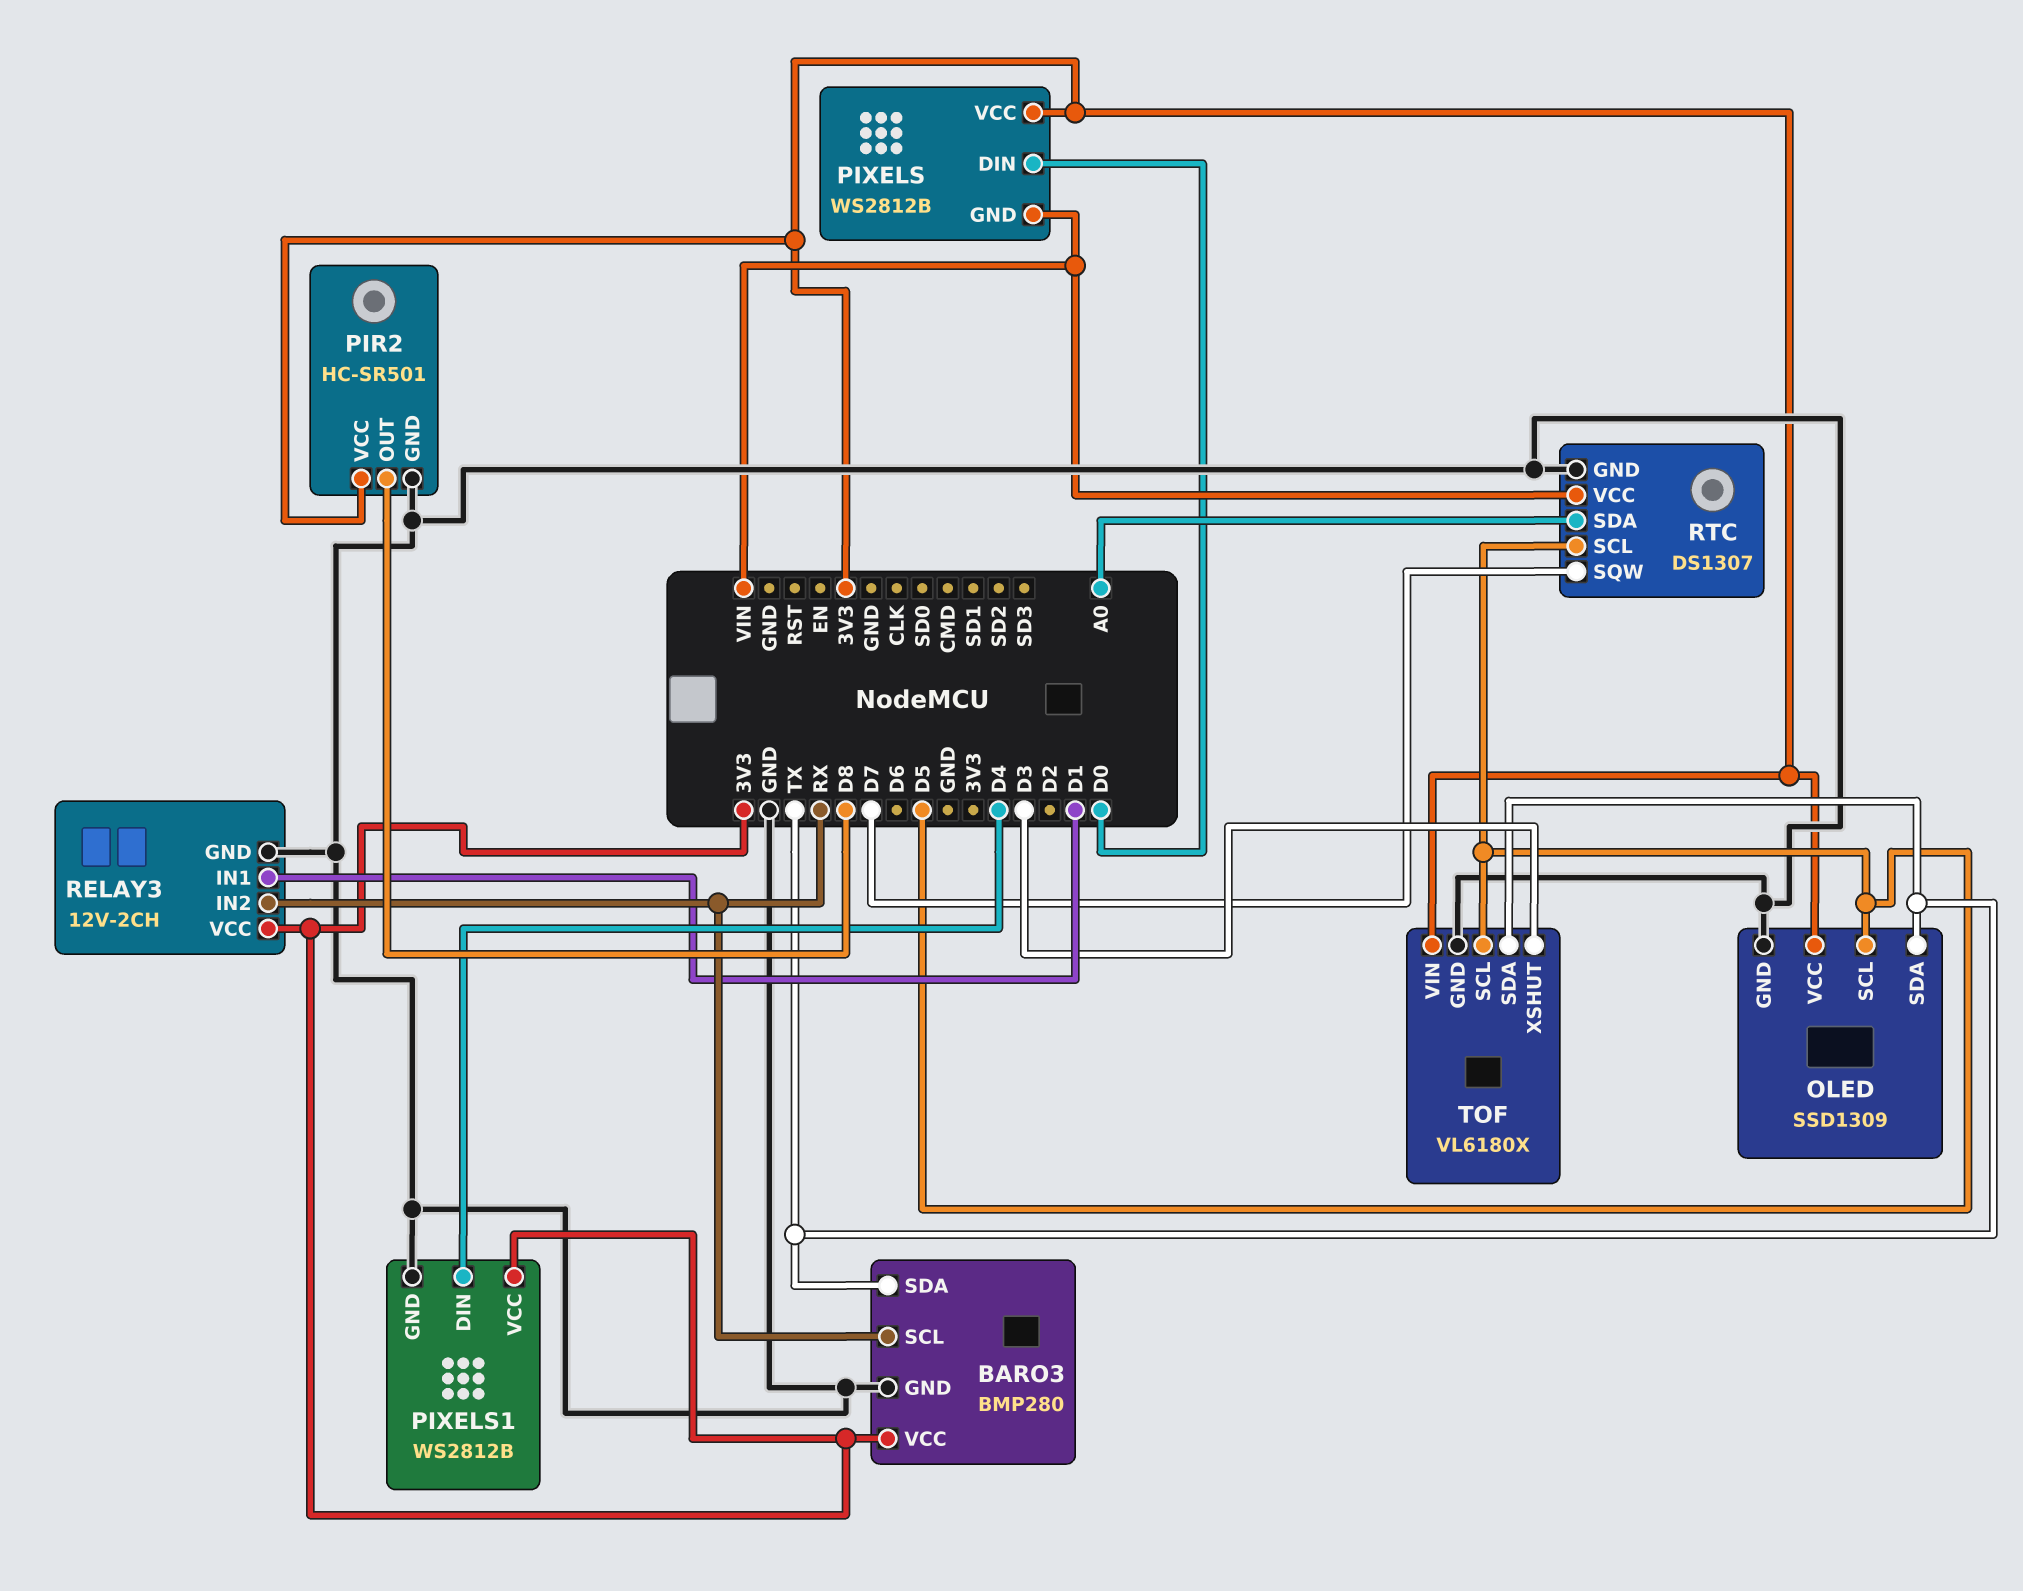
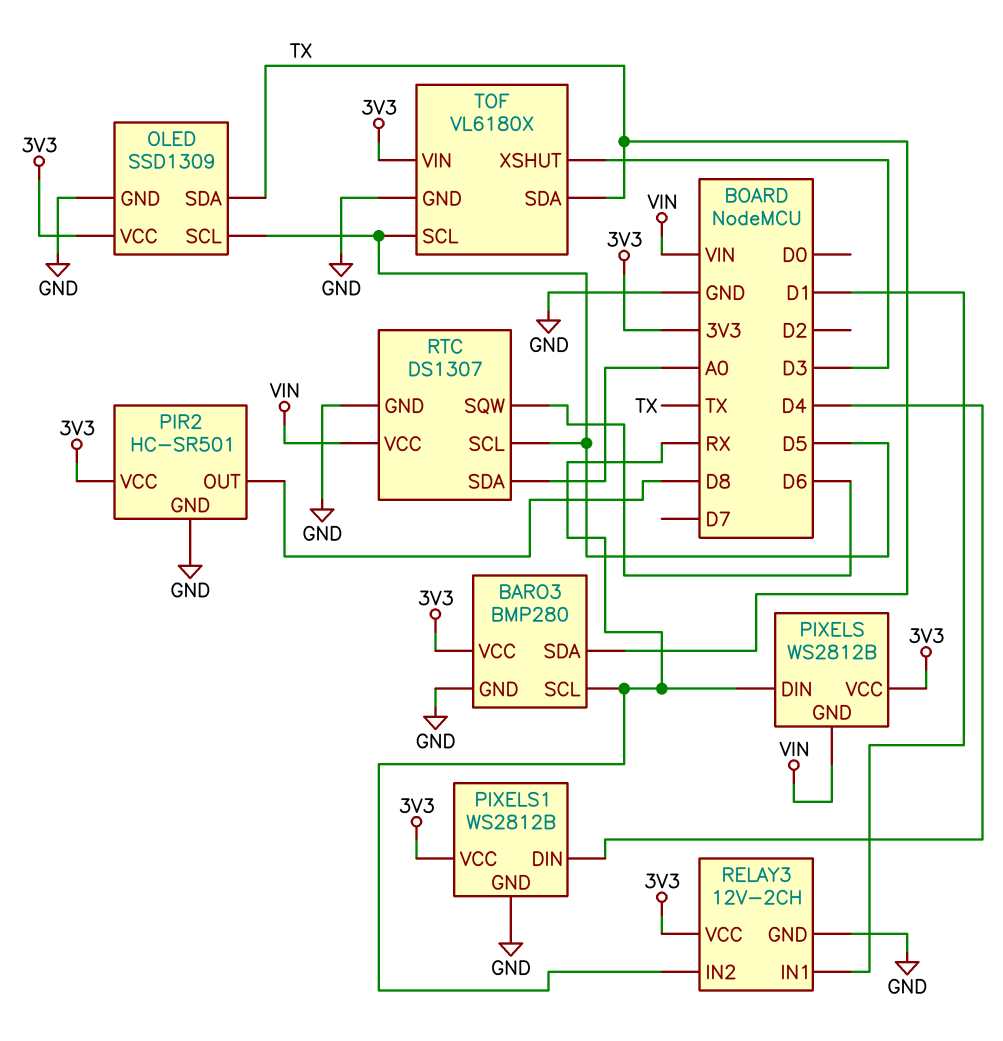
PIXELS pin DIN: D0 -> RX
RTC pin SQW: D7 -> D6

